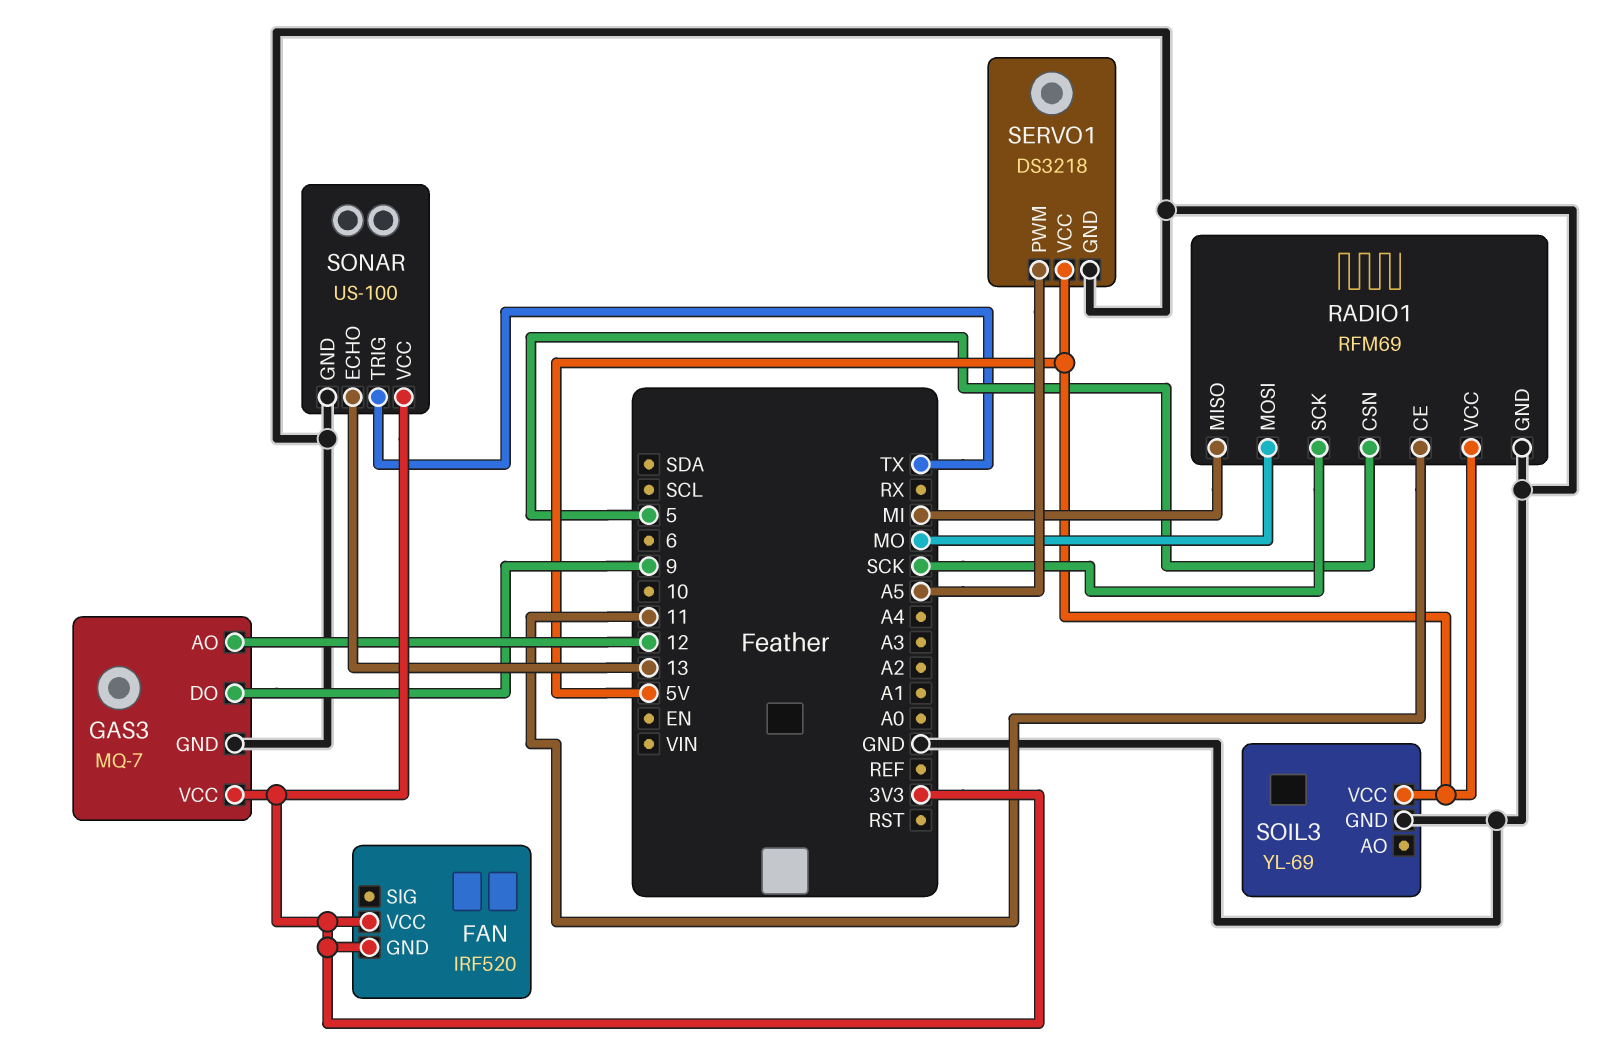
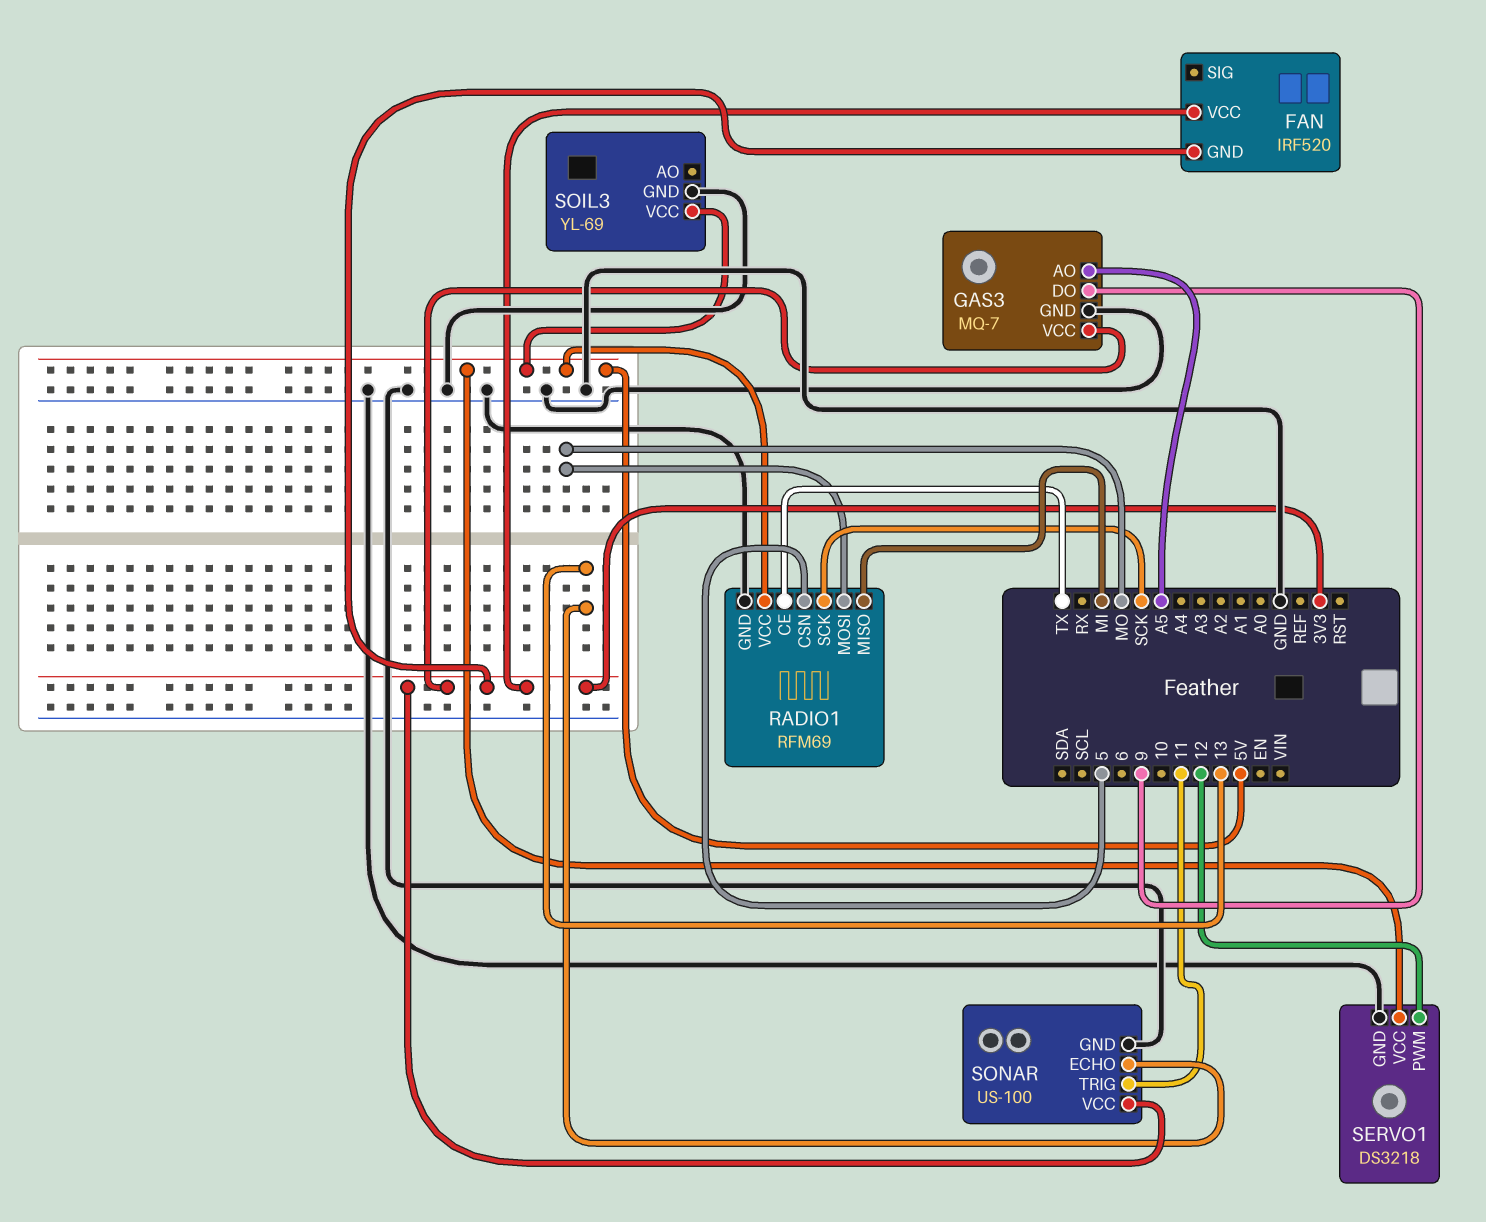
GAS3 pin AO: 12 -> A5
RADIO1 pin CE: 11 -> TX
SERVO1 pin PWM: A5 -> 12
SONAR pin TRIG: TX -> 11

